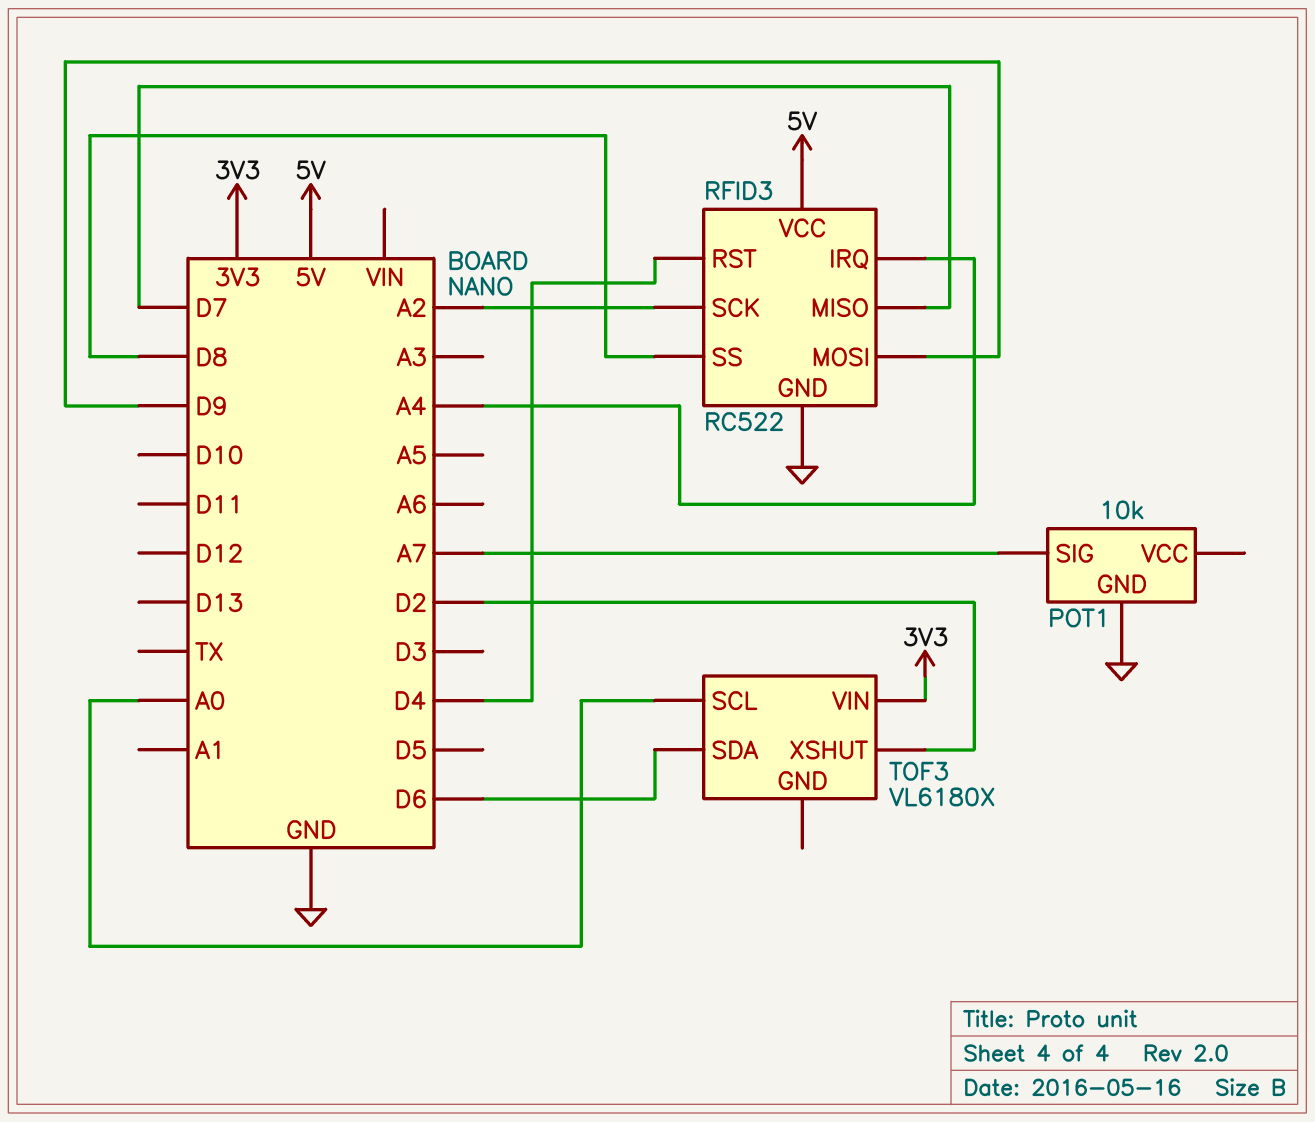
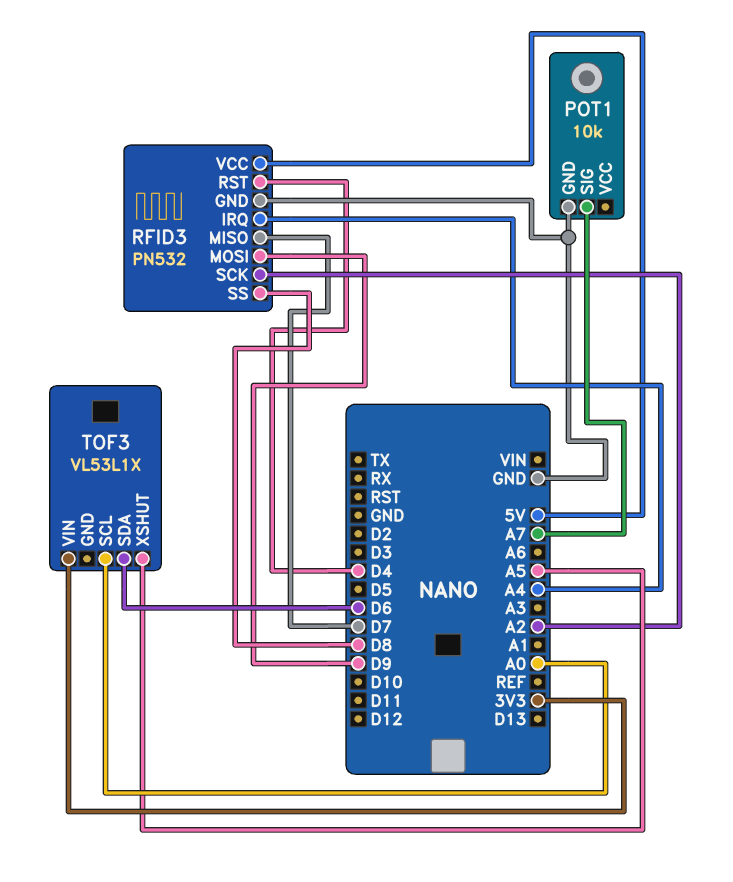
RFID3: RC522 -> PN532
TOF3: VL6180X -> VL53L1X
TOF3 pin XSHUT: D2 -> A5

